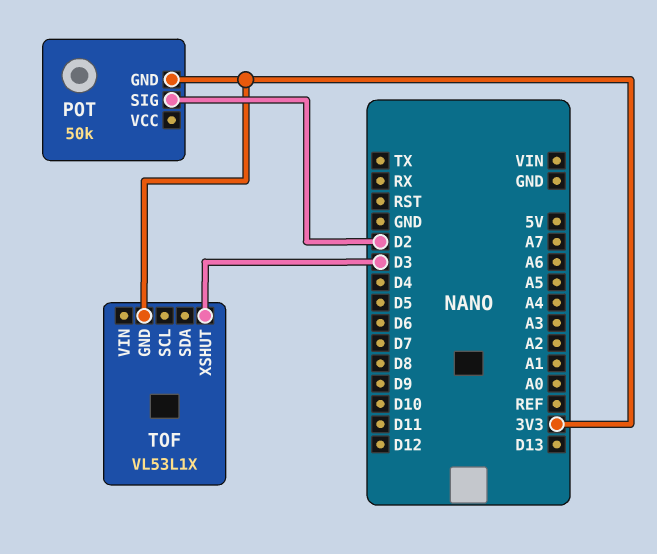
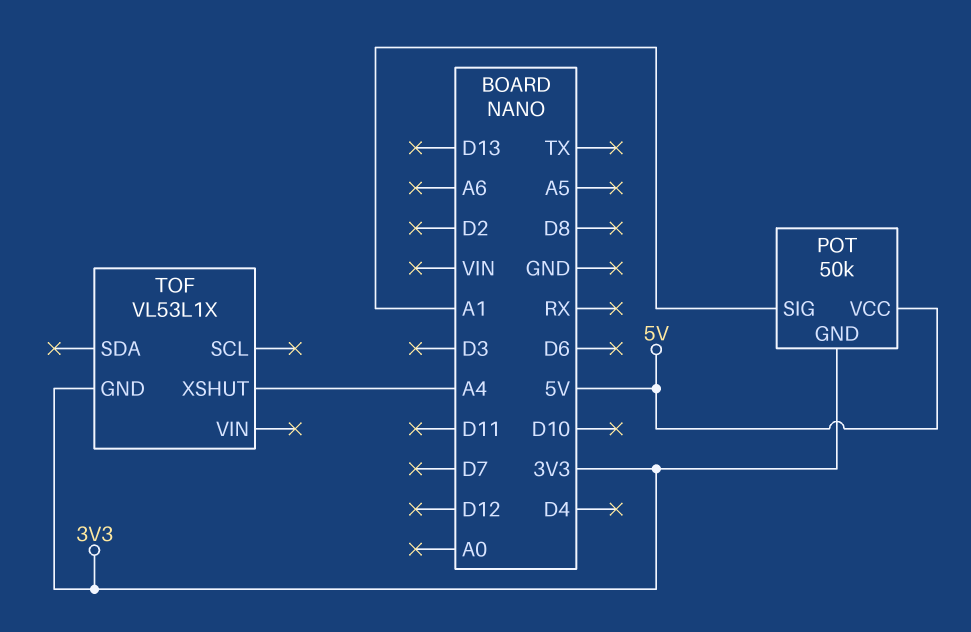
POT pin SIG: D2 -> A1
POT pin VCC: none -> 5V
TOF pin XSHUT: D3 -> A4

